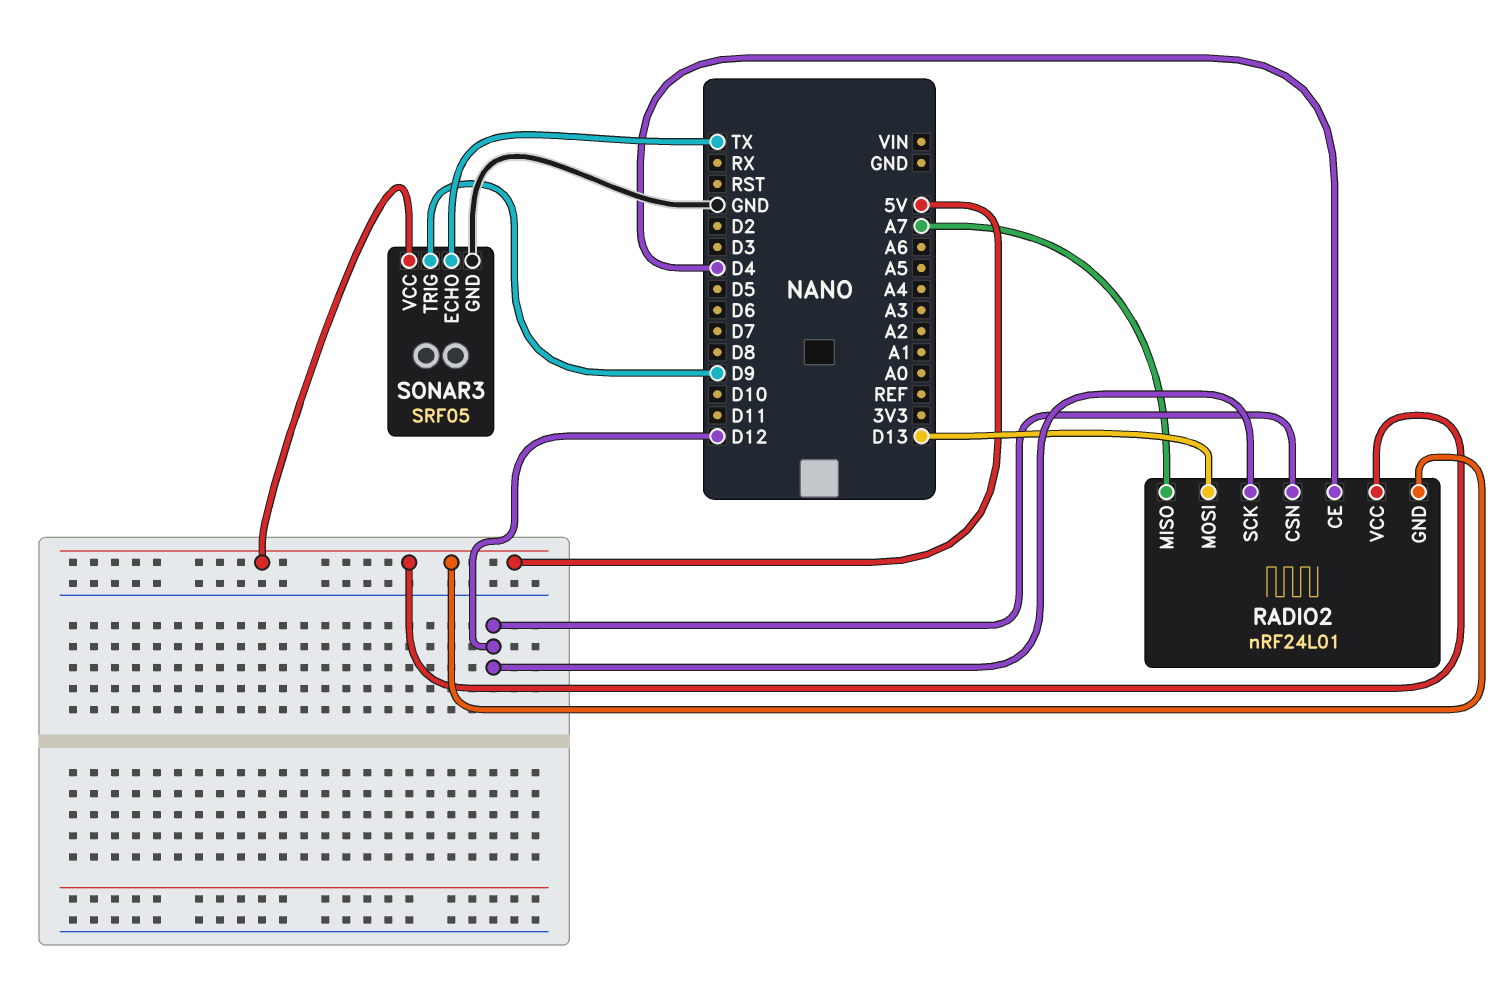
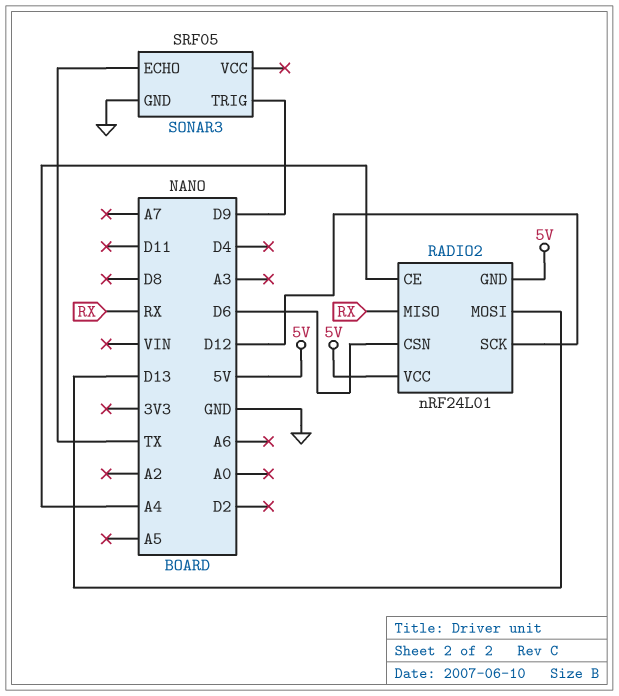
RADIO2 pin CE: D4 -> A4
RADIO2 pin CSN: D12 -> D6
RADIO2 pin MISO: A7 -> RX
SONAR3 pin VCC: 5V -> none

